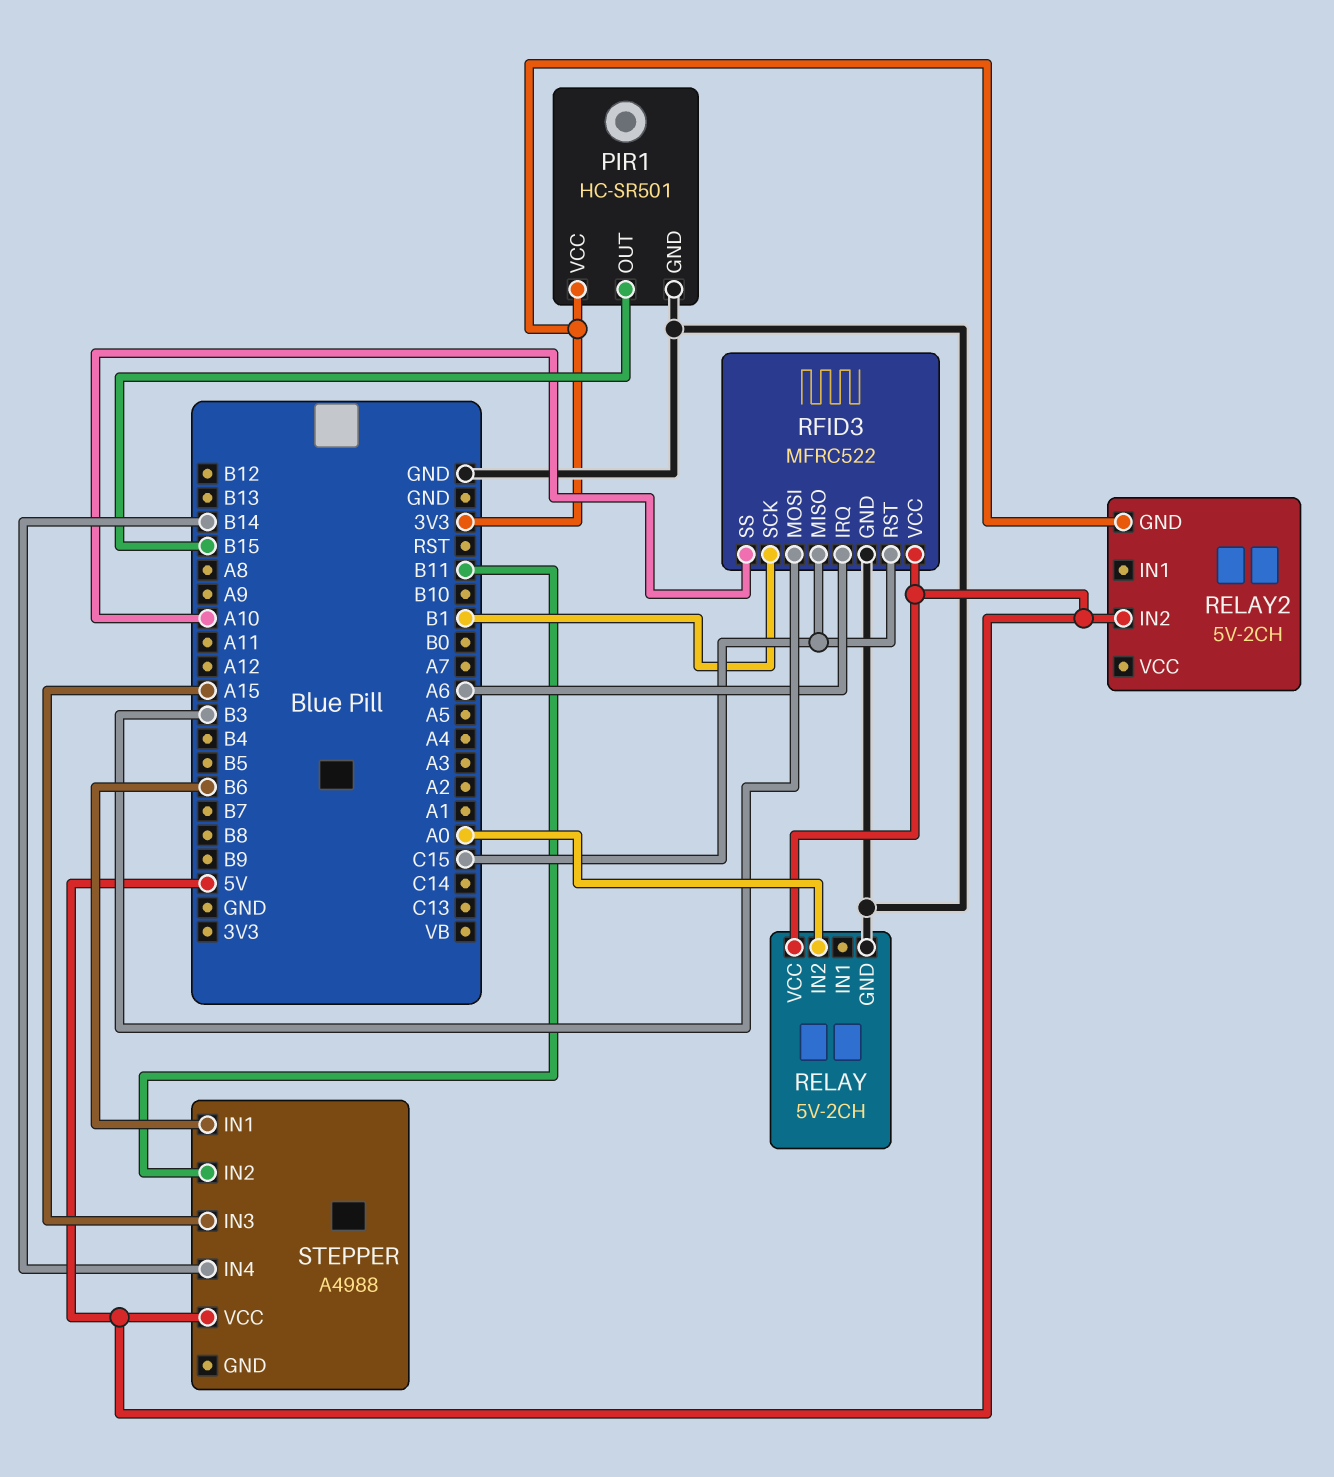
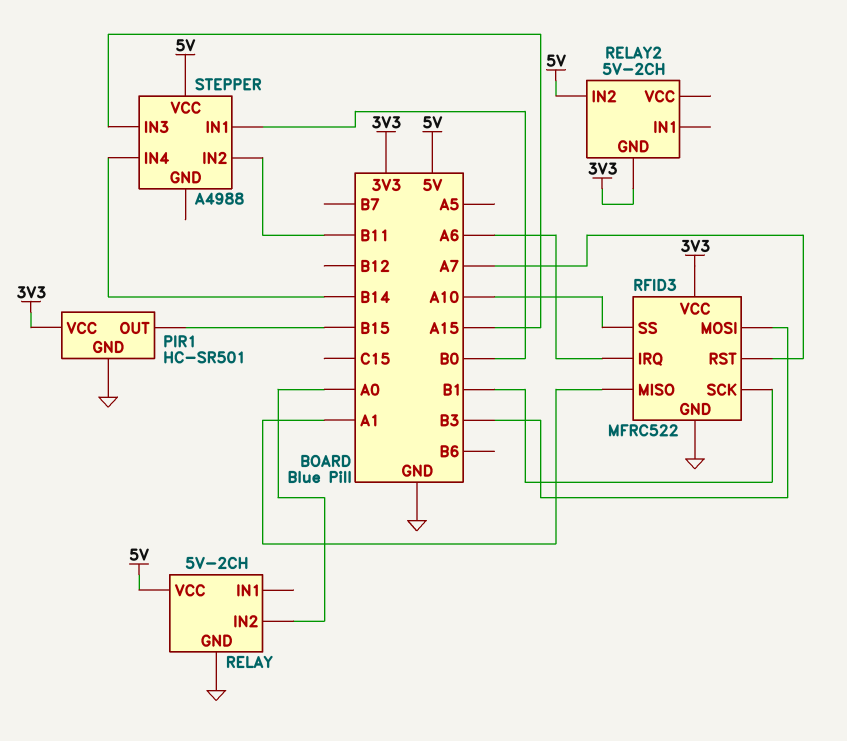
RFID3 pin MISO: C15 -> A1
RFID3 pin RST: C15 -> A7
RFID3 pin VCC: 5V -> 3V3
STEPPER pin IN1: B6 -> B0

